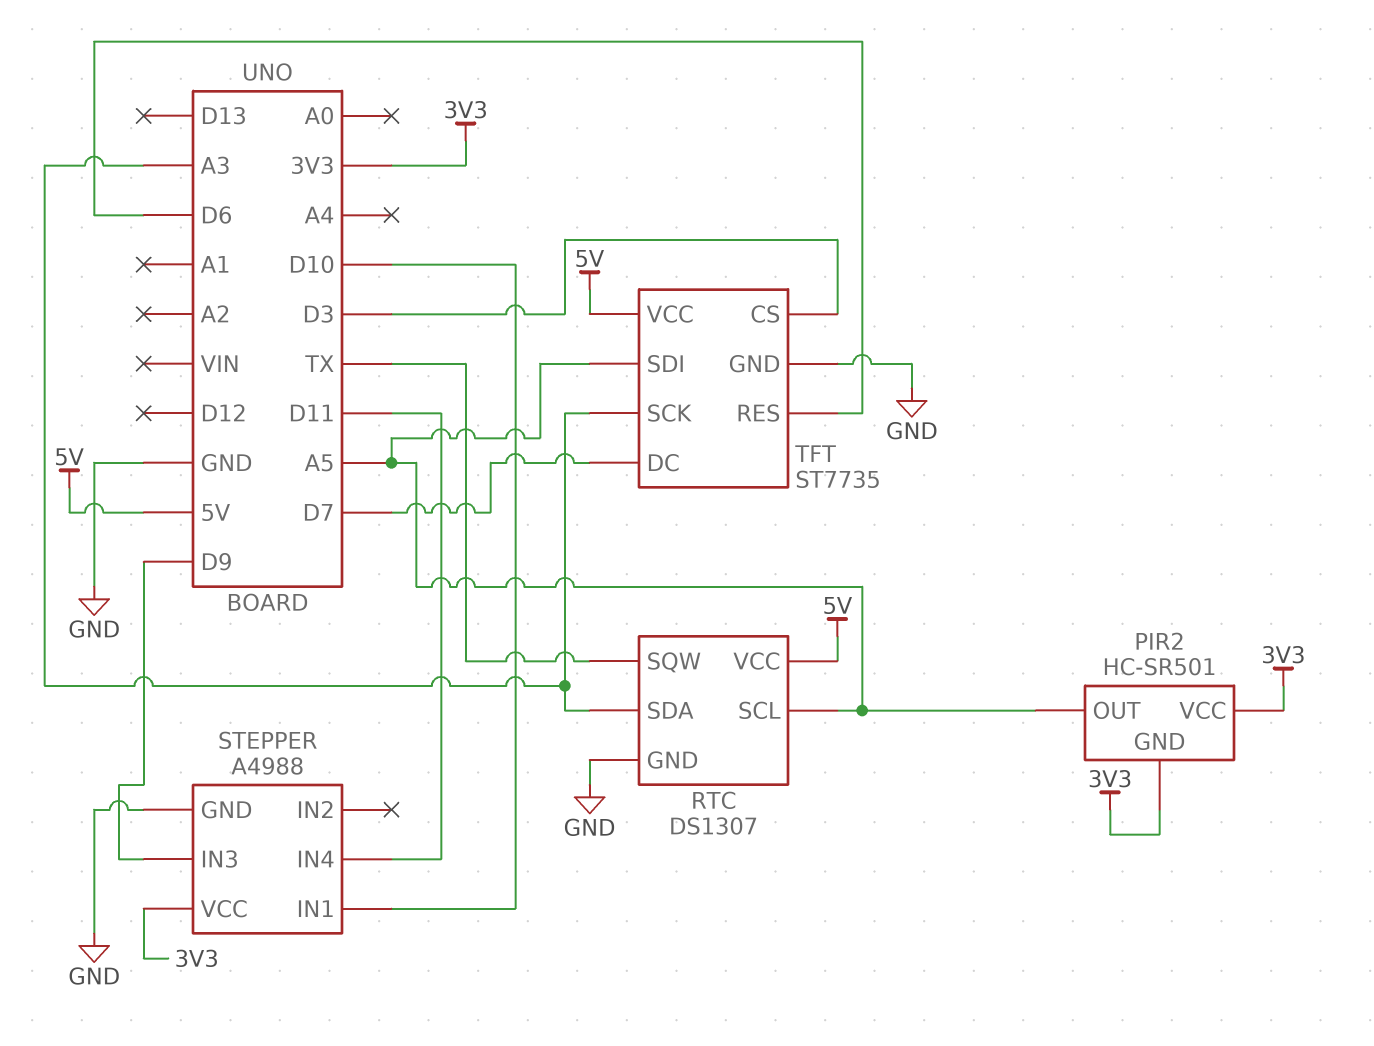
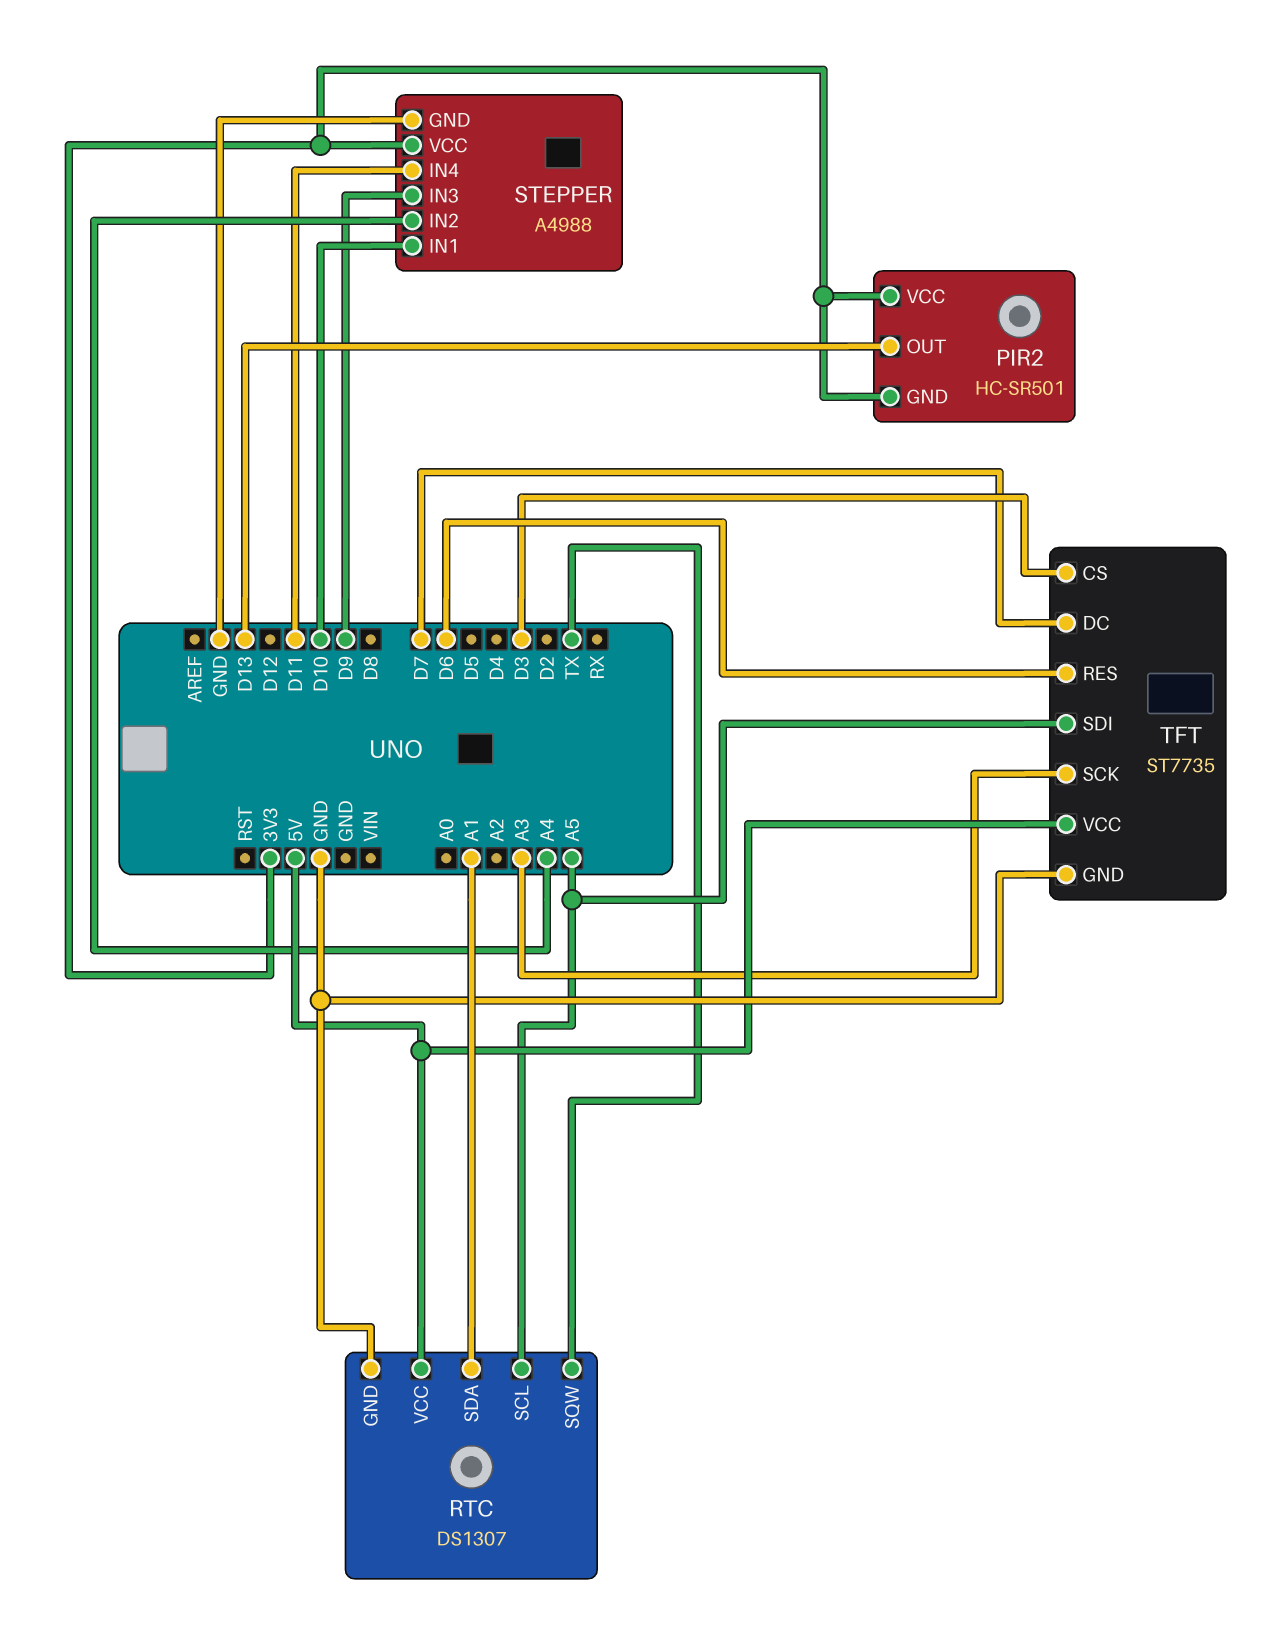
PIR2 pin OUT: A5 -> D13
RTC pin SDA: A3 -> A1
STEPPER pin IN2: none -> A4

